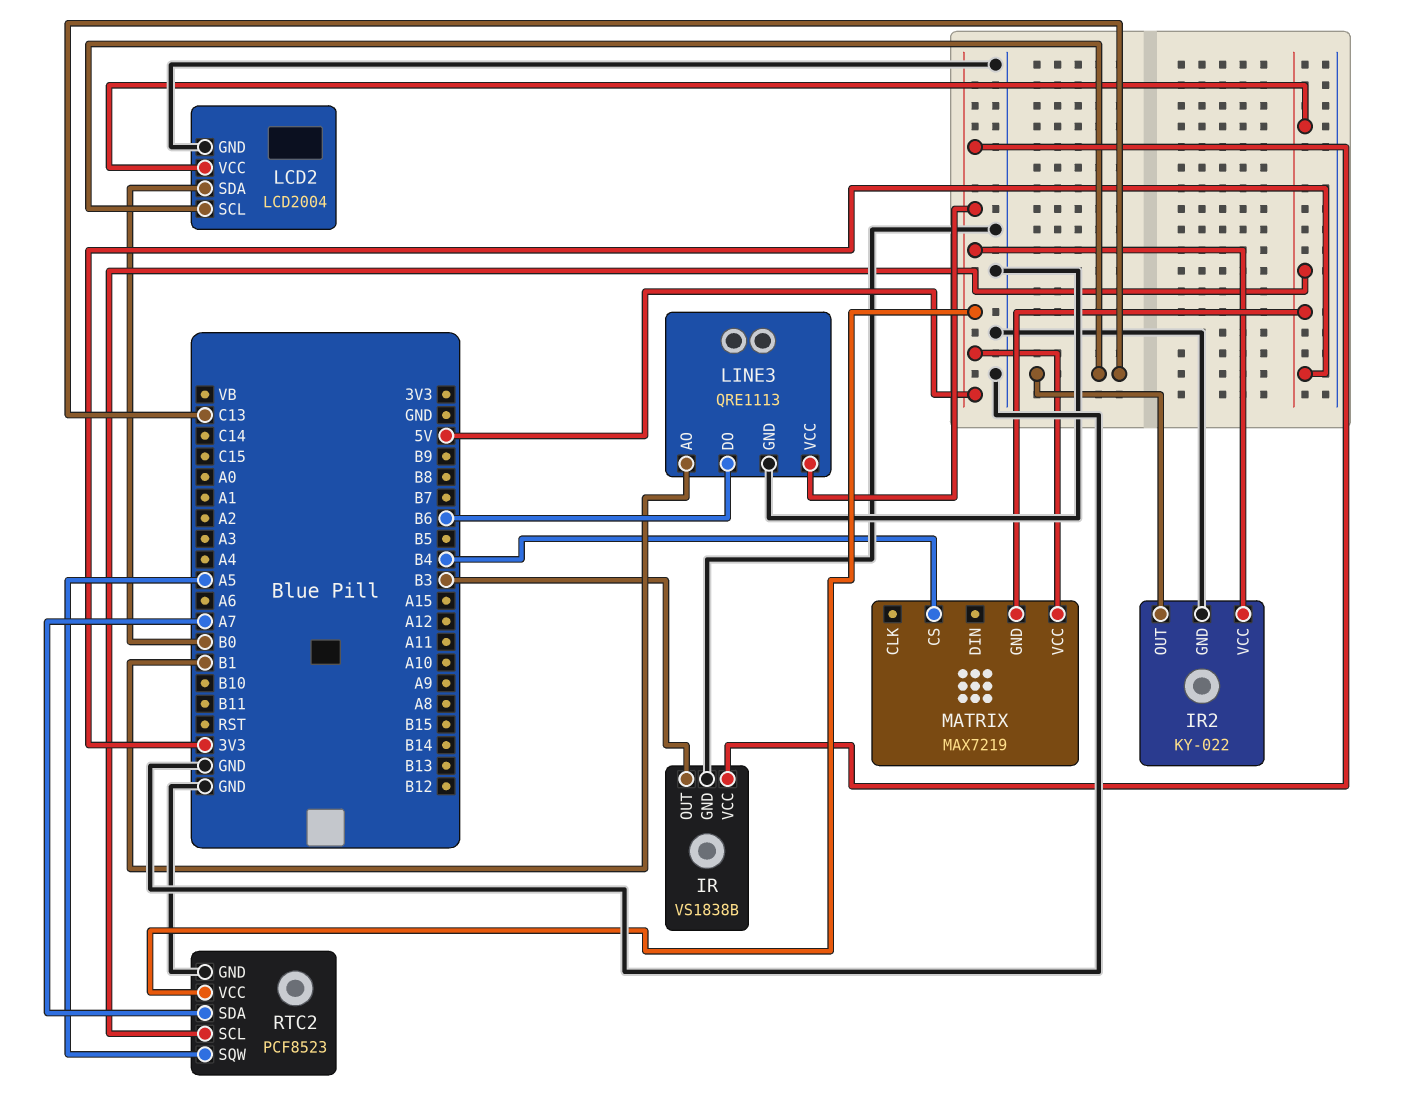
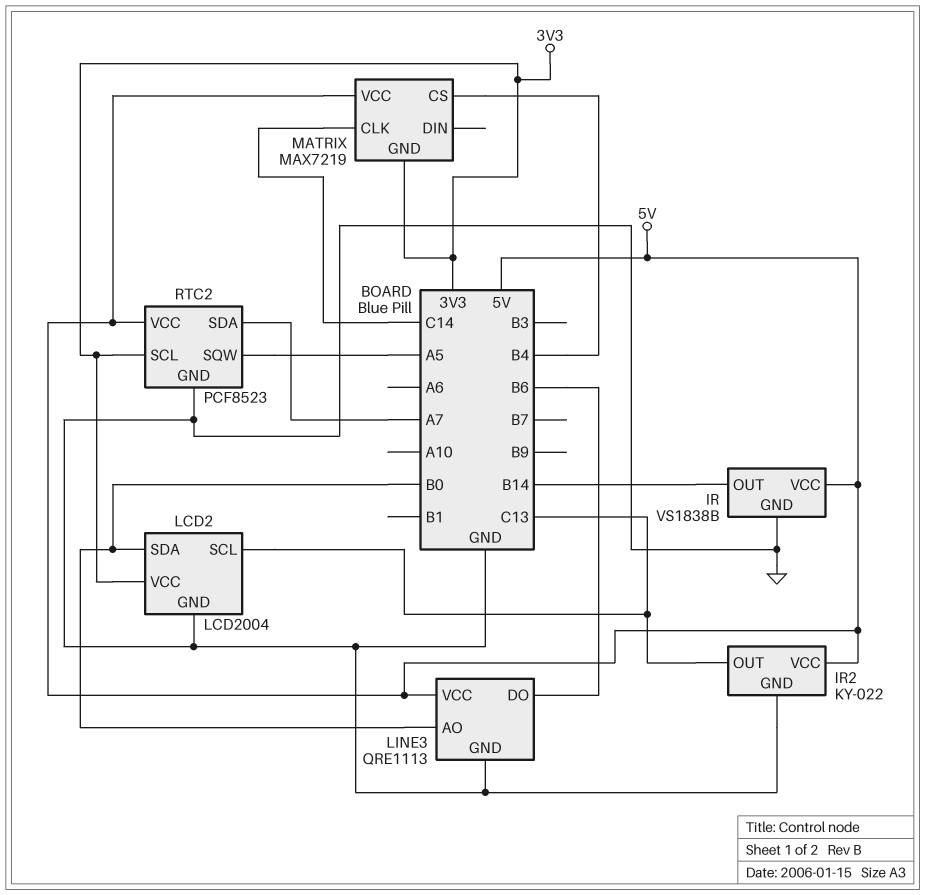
IR pin OUT: B3 -> B14
LINE3 pin AO: B1 -> B0
MATRIX pin CLK: none -> C14

